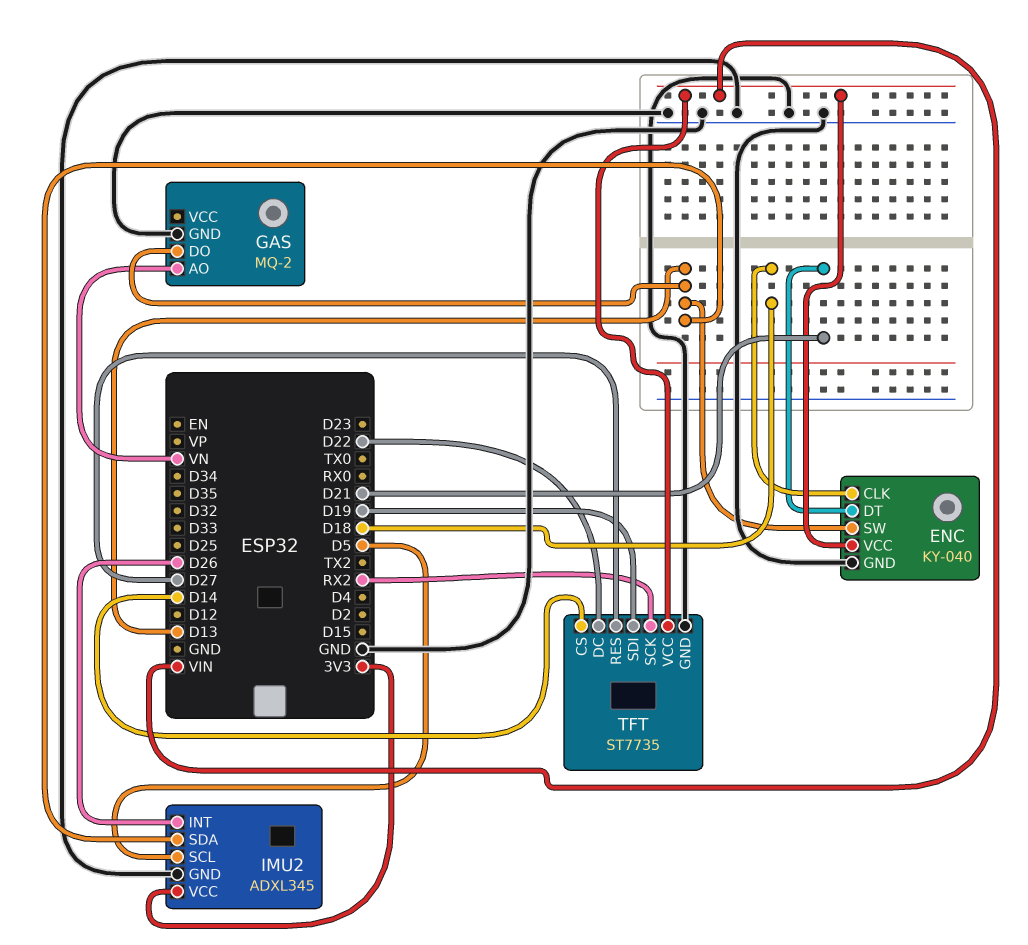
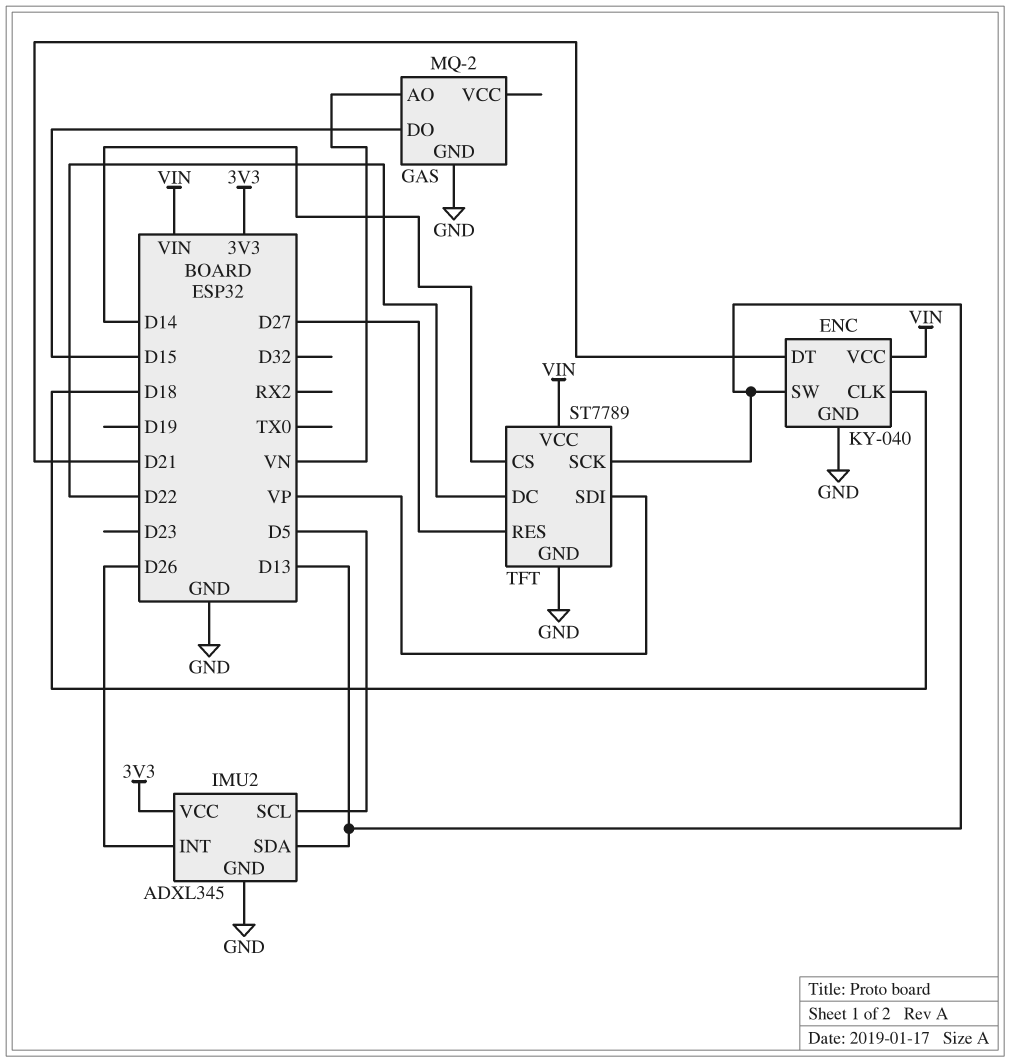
GAS pin DO: D13 -> D15
TFT: ST7735 -> ST7789
TFT pin SCK: RX2 -> D13
TFT pin SDI: D19 -> VP

